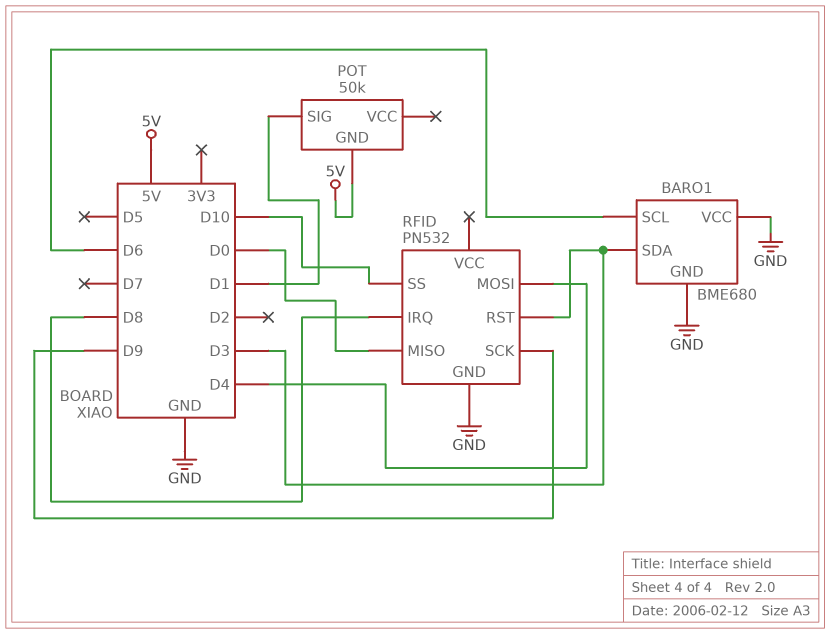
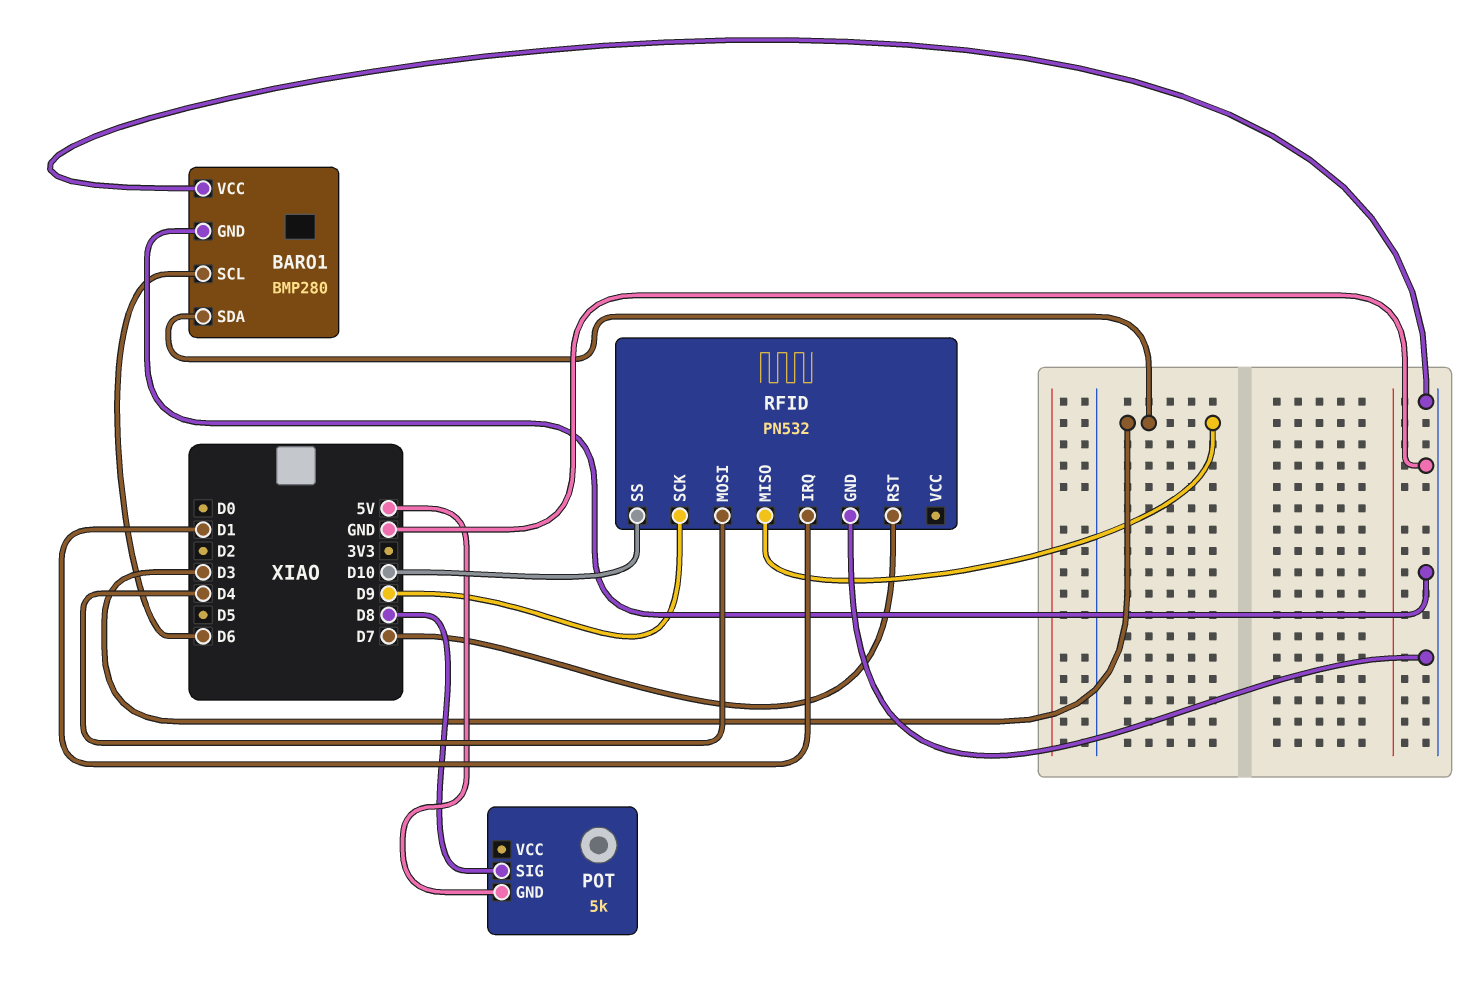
BARO1: BME680 -> BMP280
POT: 50k -> 5k
POT pin SIG: D1 -> D8
RFID pin IRQ: D8 -> D1
RFID pin MISO: D0 -> D3
RFID pin RST: D3 -> D7

